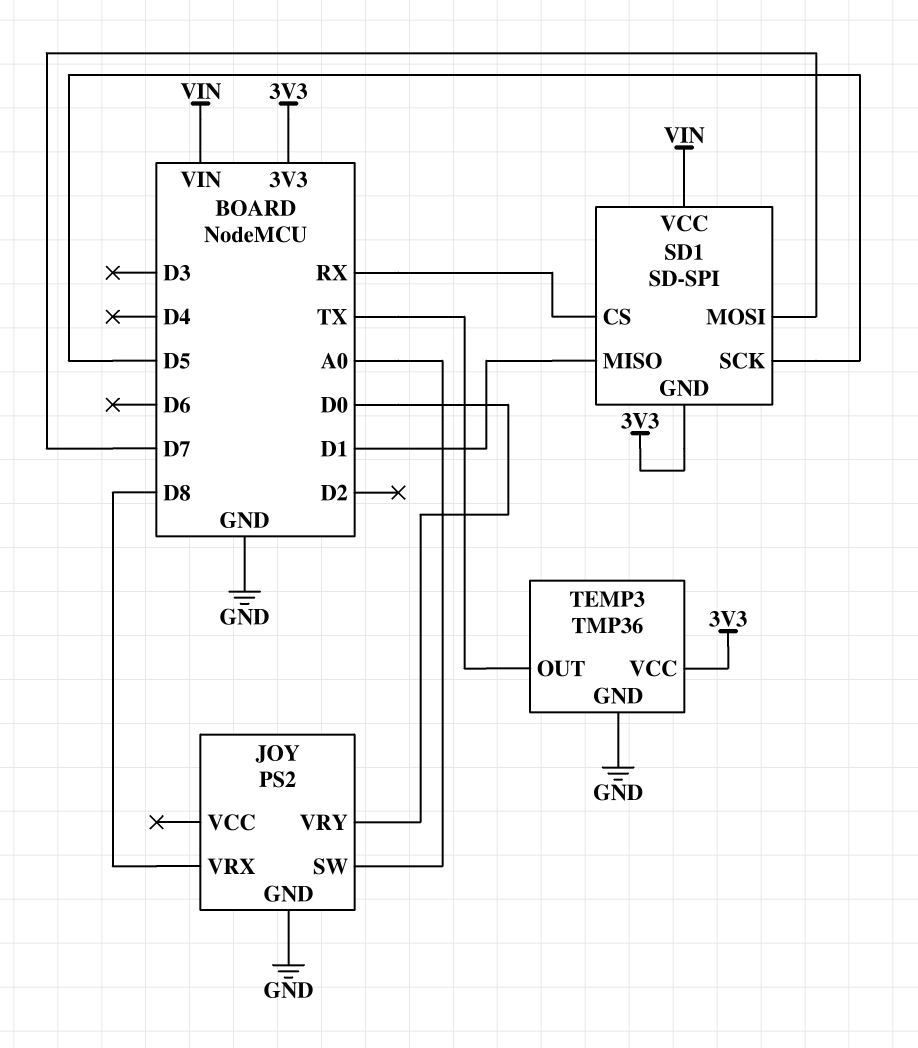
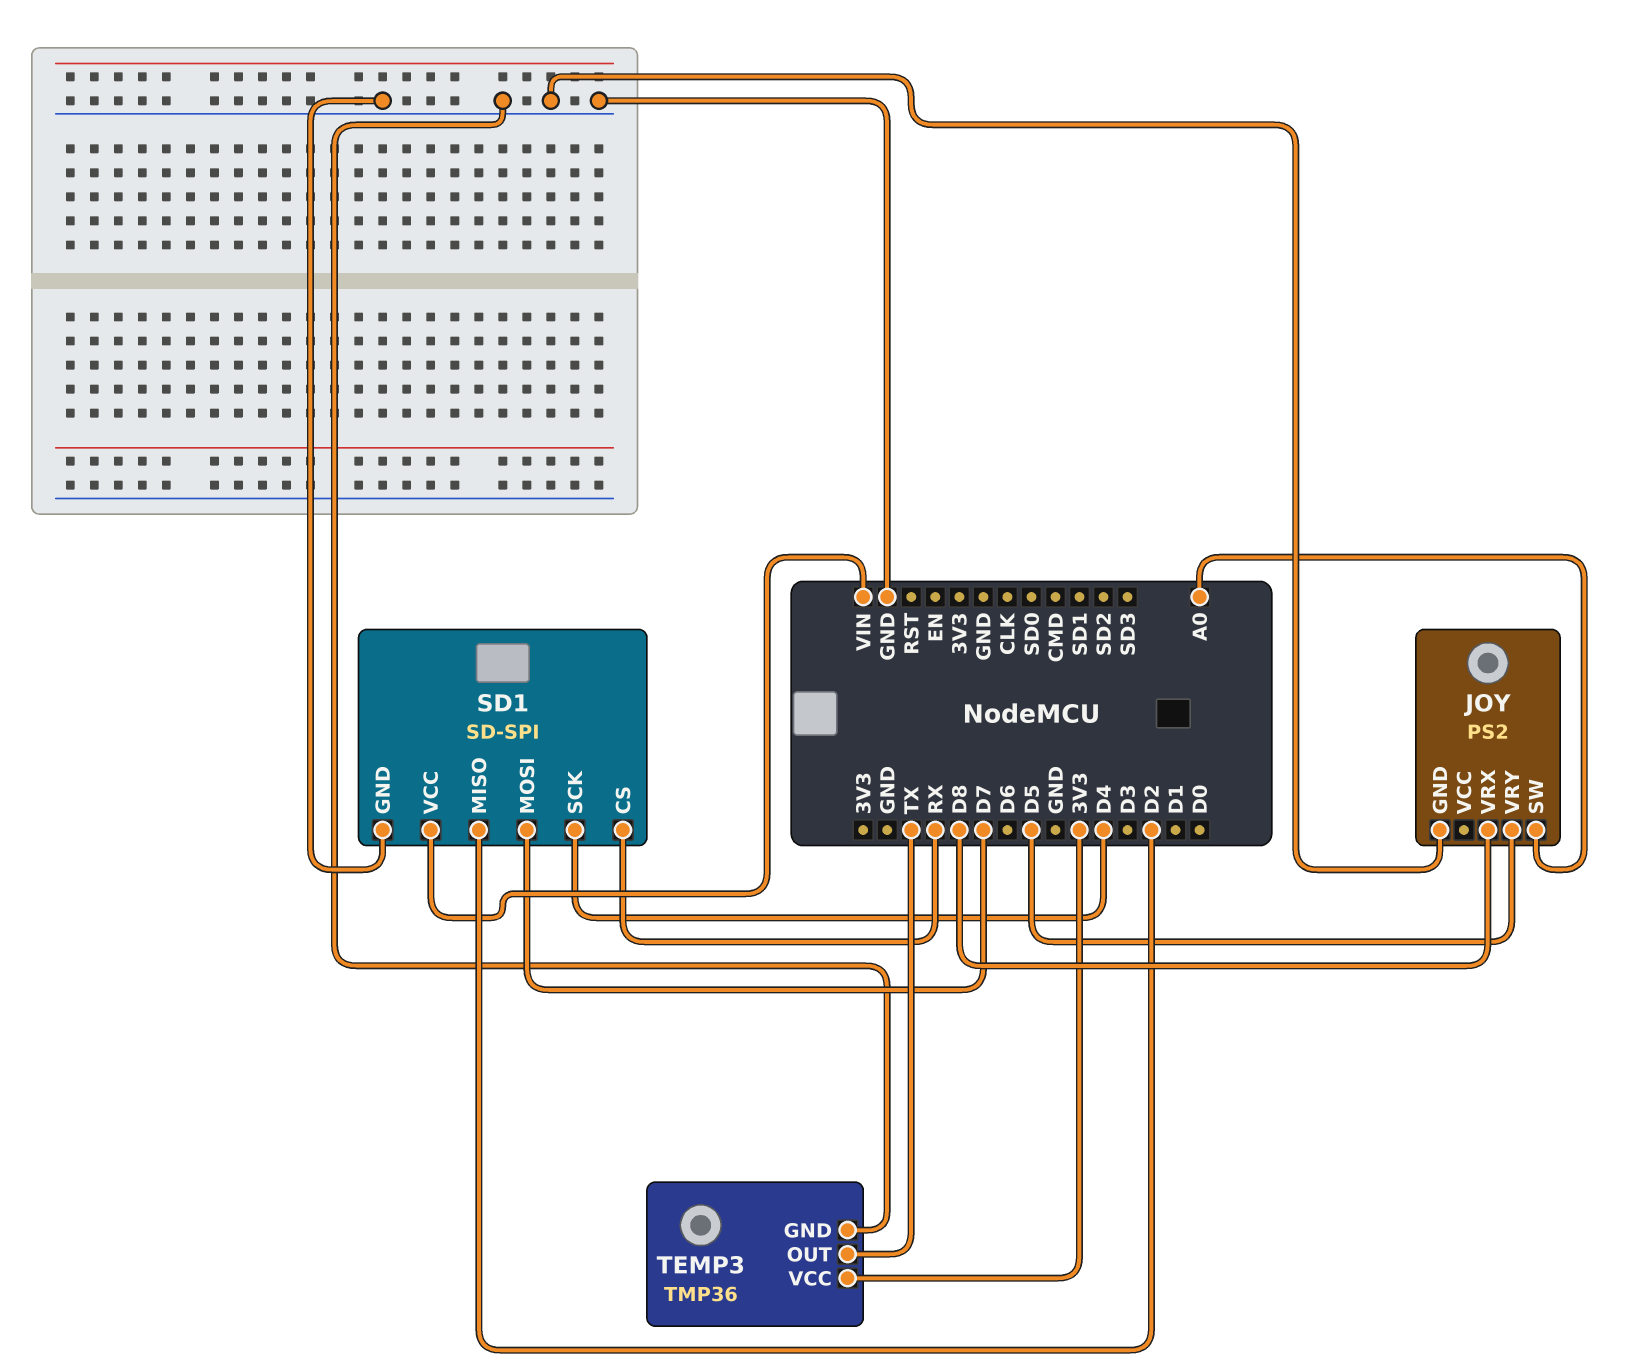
JOY pin VRY: D0 -> D5
SD1 pin GND: 3V3 -> GND
SD1 pin MISO: D1 -> D2
SD1 pin SCK: D5 -> D4

